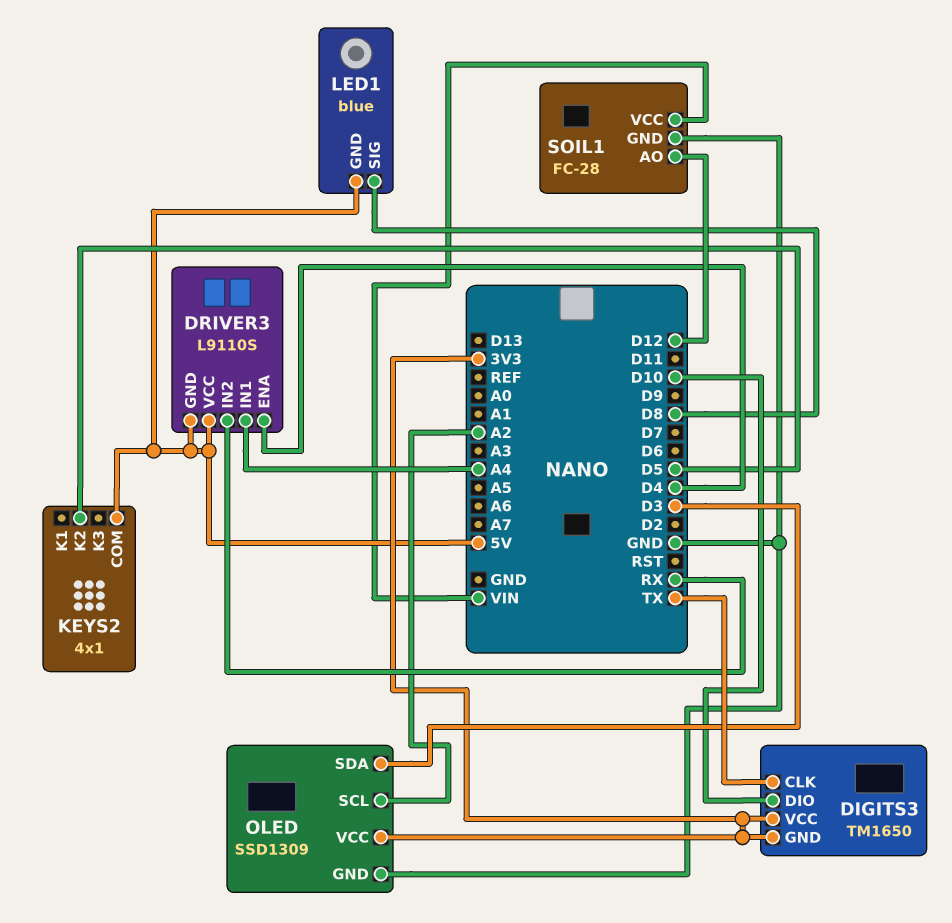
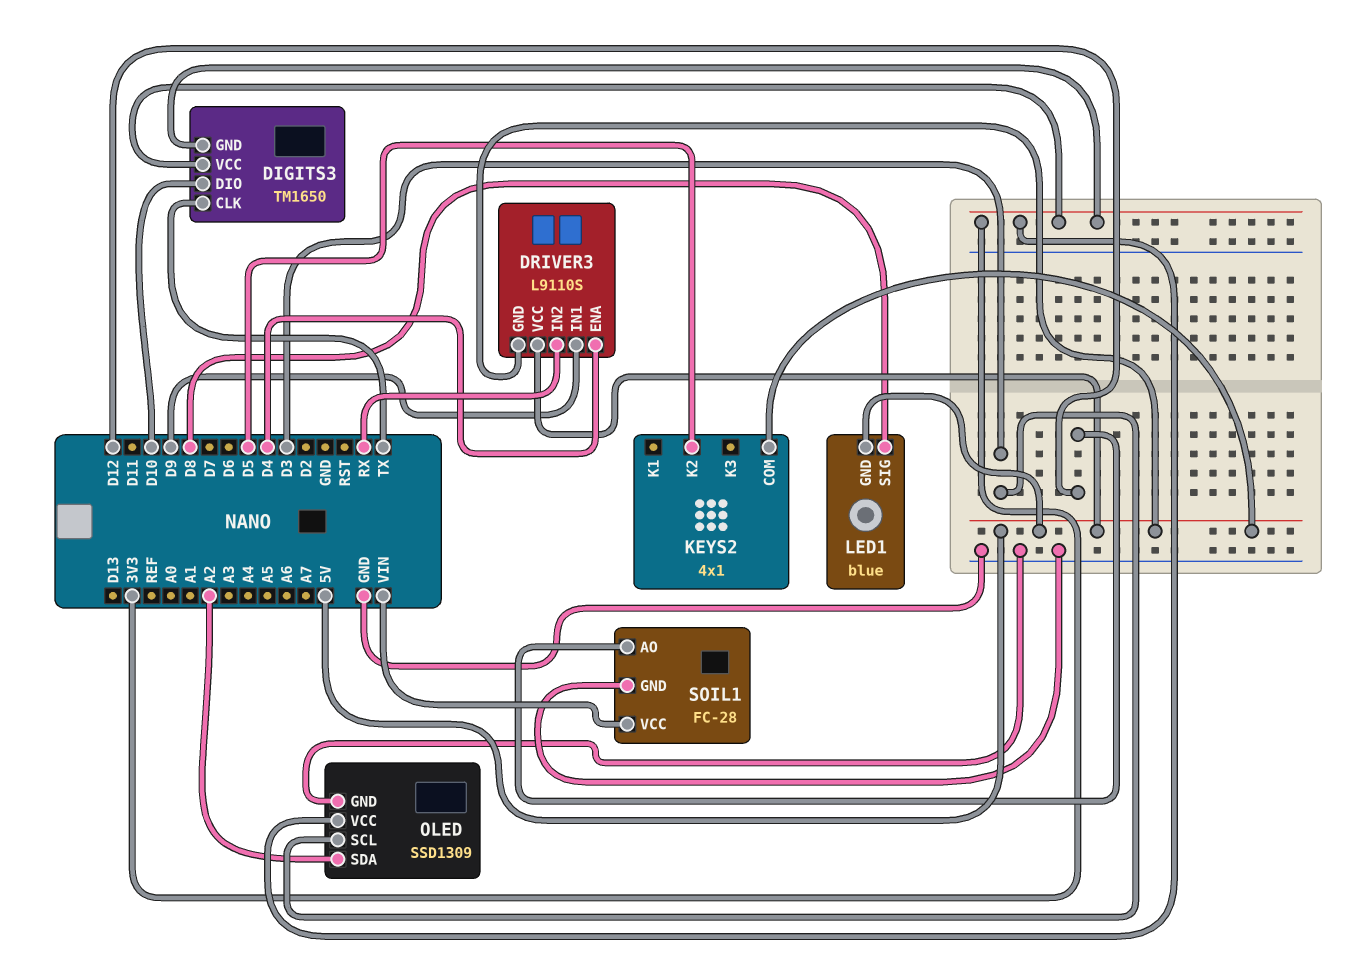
DRIVER3 pin IN1: A4 -> D9
OLED pin SCL: A2 -> D3
OLED pin SDA: D3 -> A2

